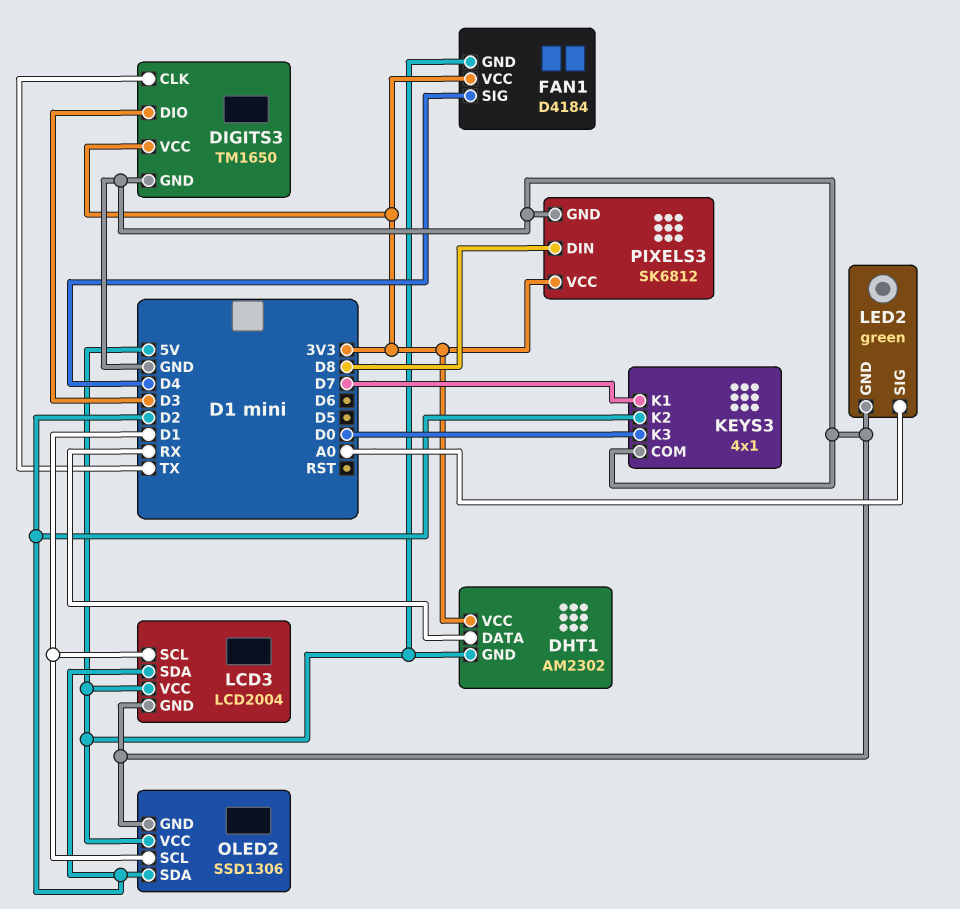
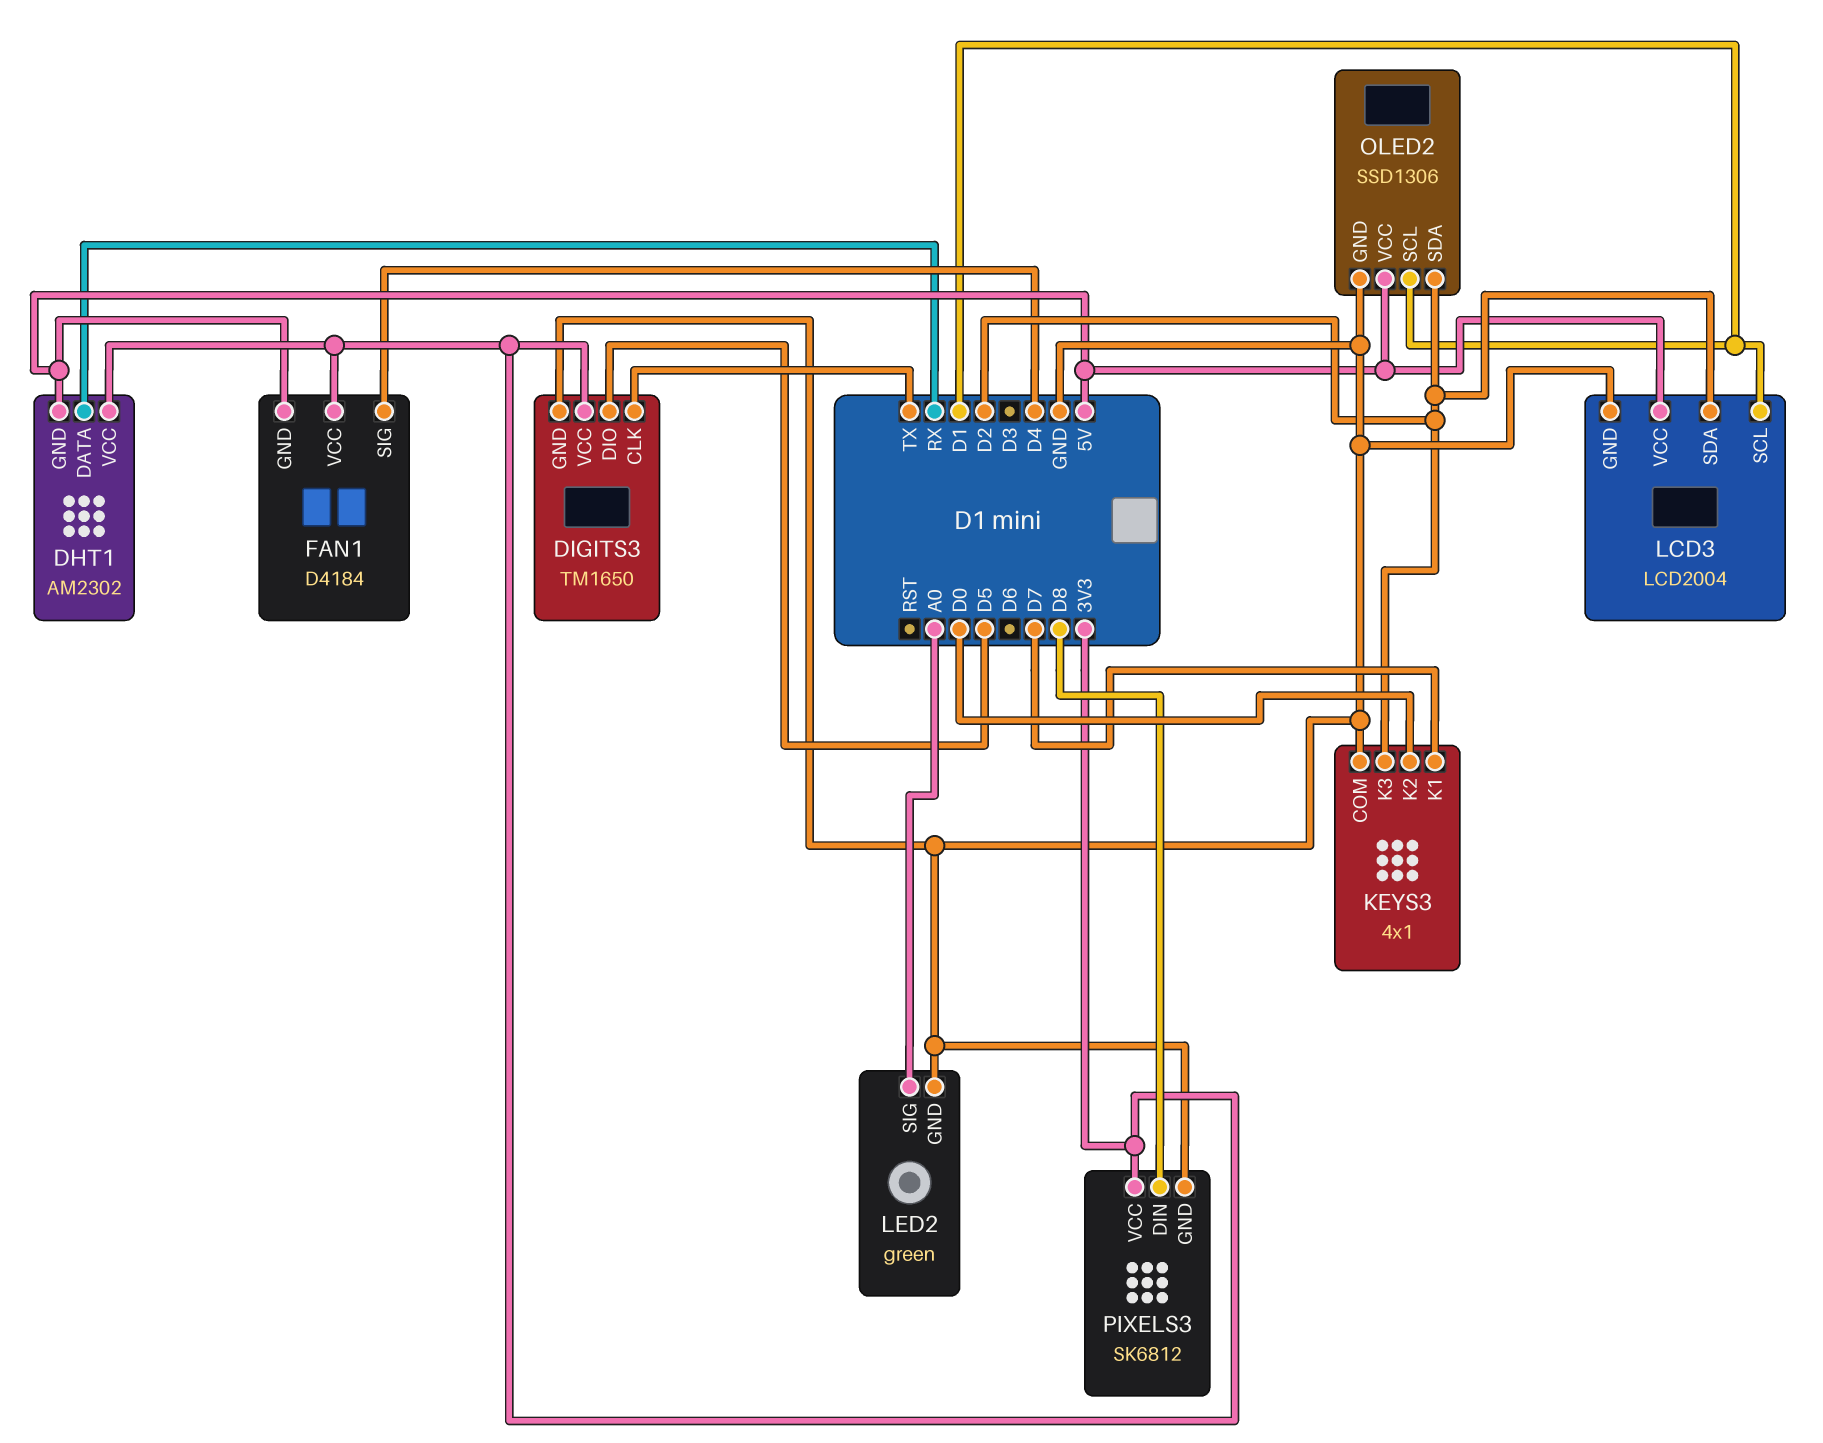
DIGITS3 pin DIO: D3 -> D5
KEYS3 pin K2: D2 -> D0
KEYS3 pin K3: D0 -> D2

